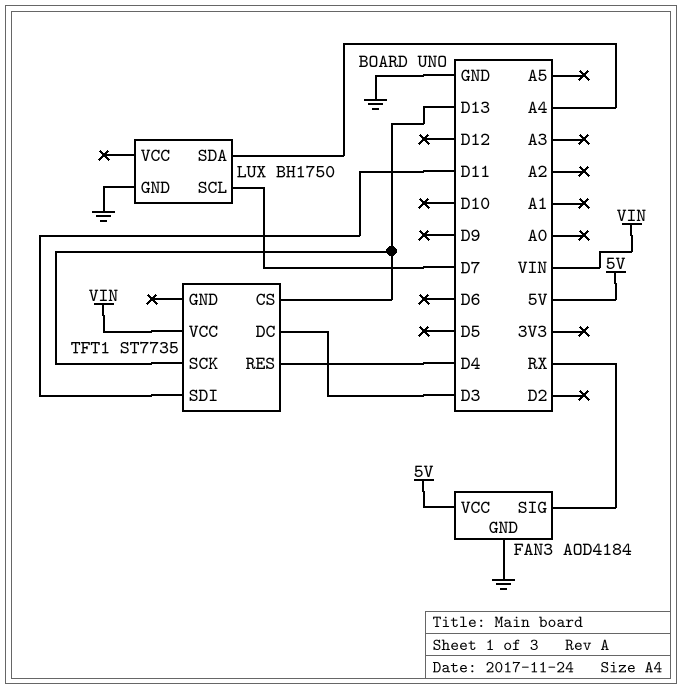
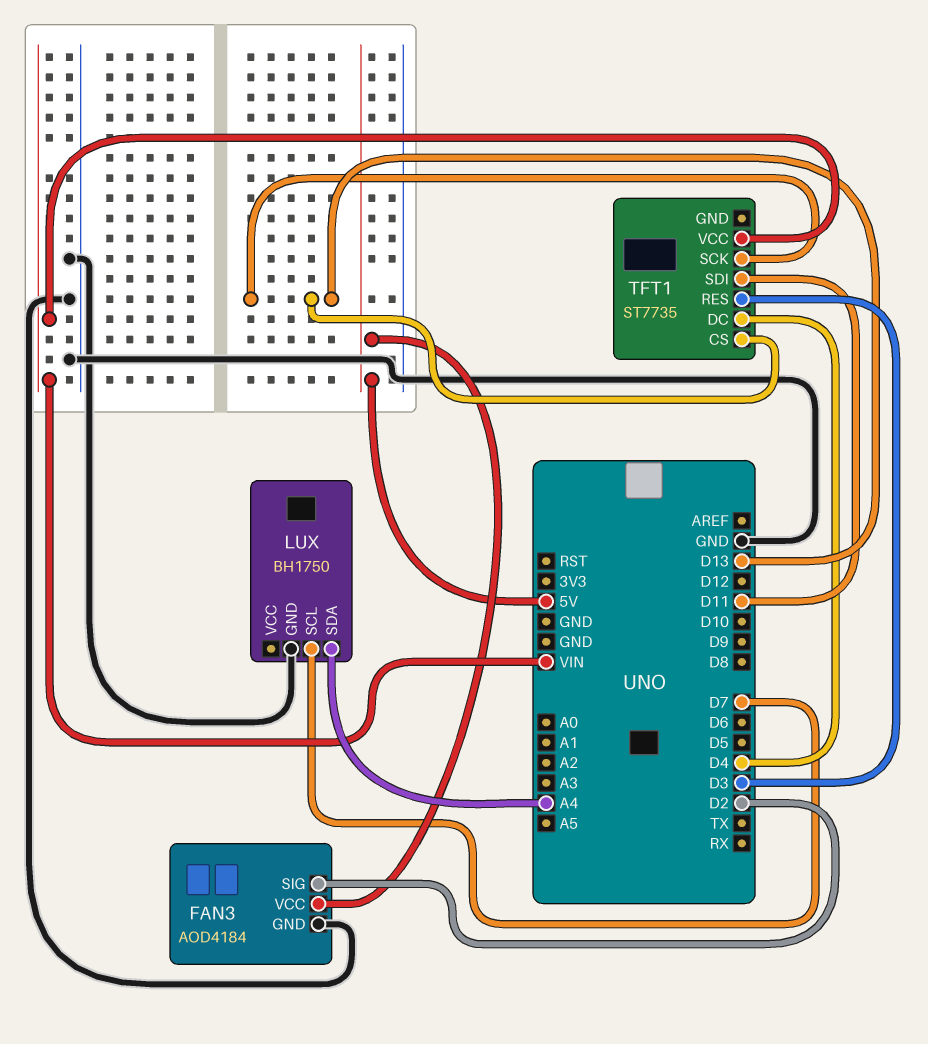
FAN3 pin SIG: RX -> D2
TFT1 pin DC: D3 -> D4
TFT1 pin RES: D4 -> D3

